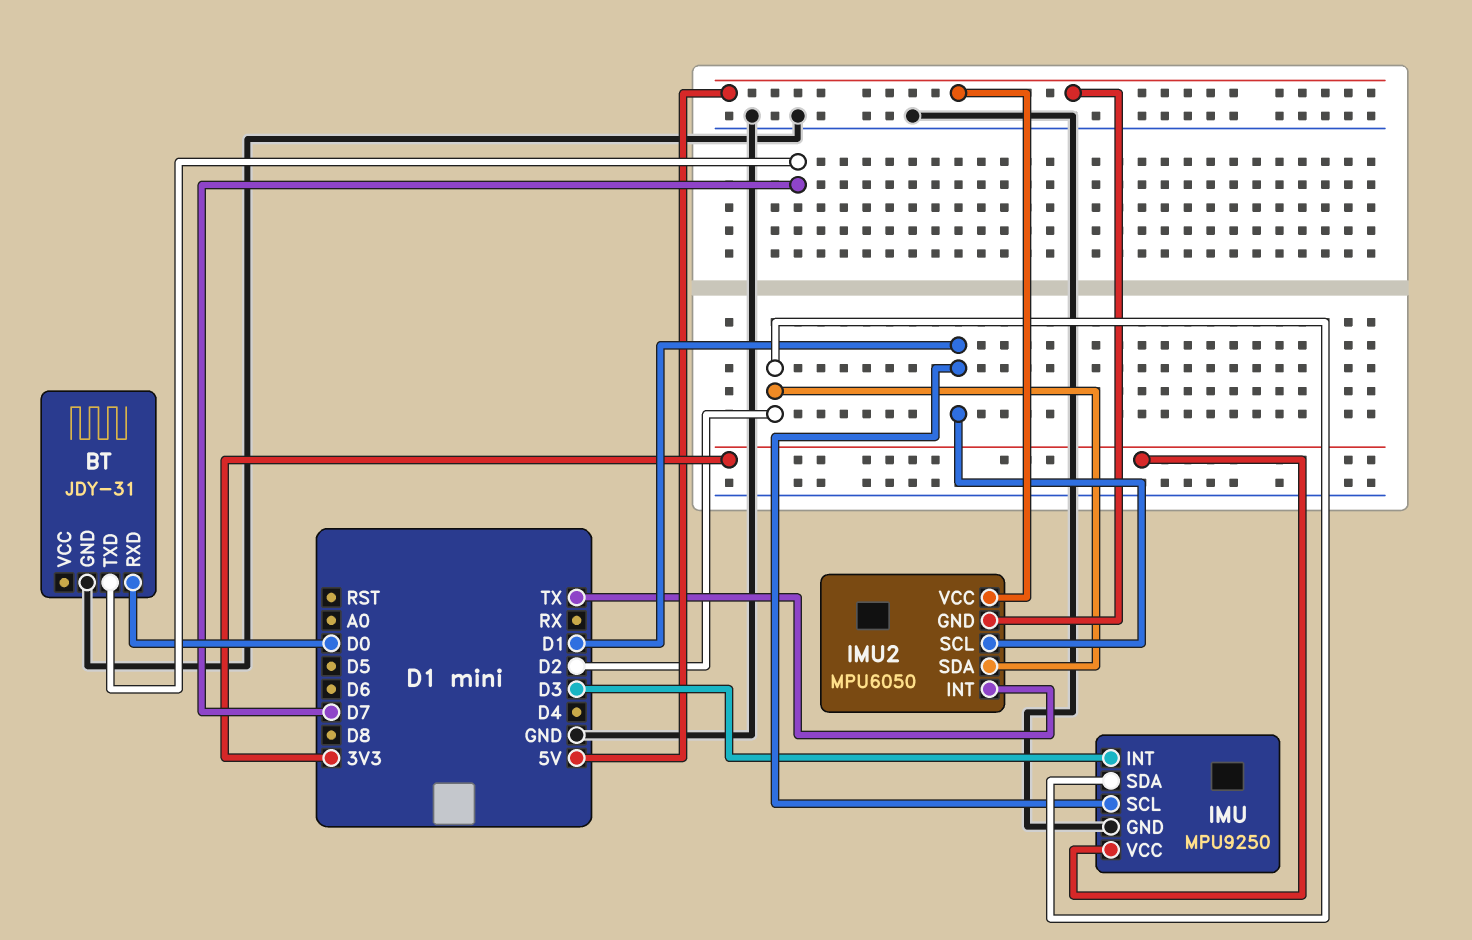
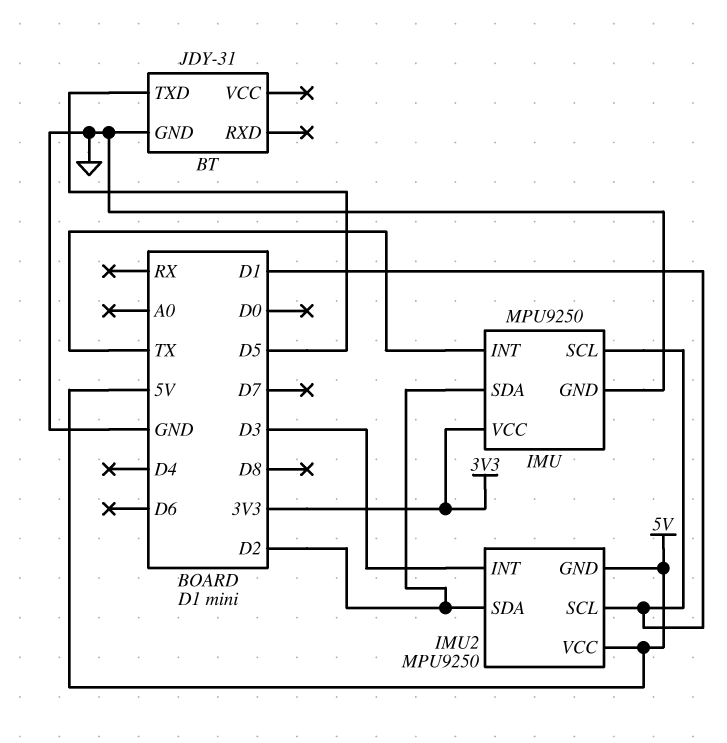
BT pin RXD: D0 -> none
BT pin TXD: D7 -> D5
IMU pin INT: D3 -> TX
IMU2: MPU6050 -> MPU9250
IMU2 pin INT: TX -> D3

